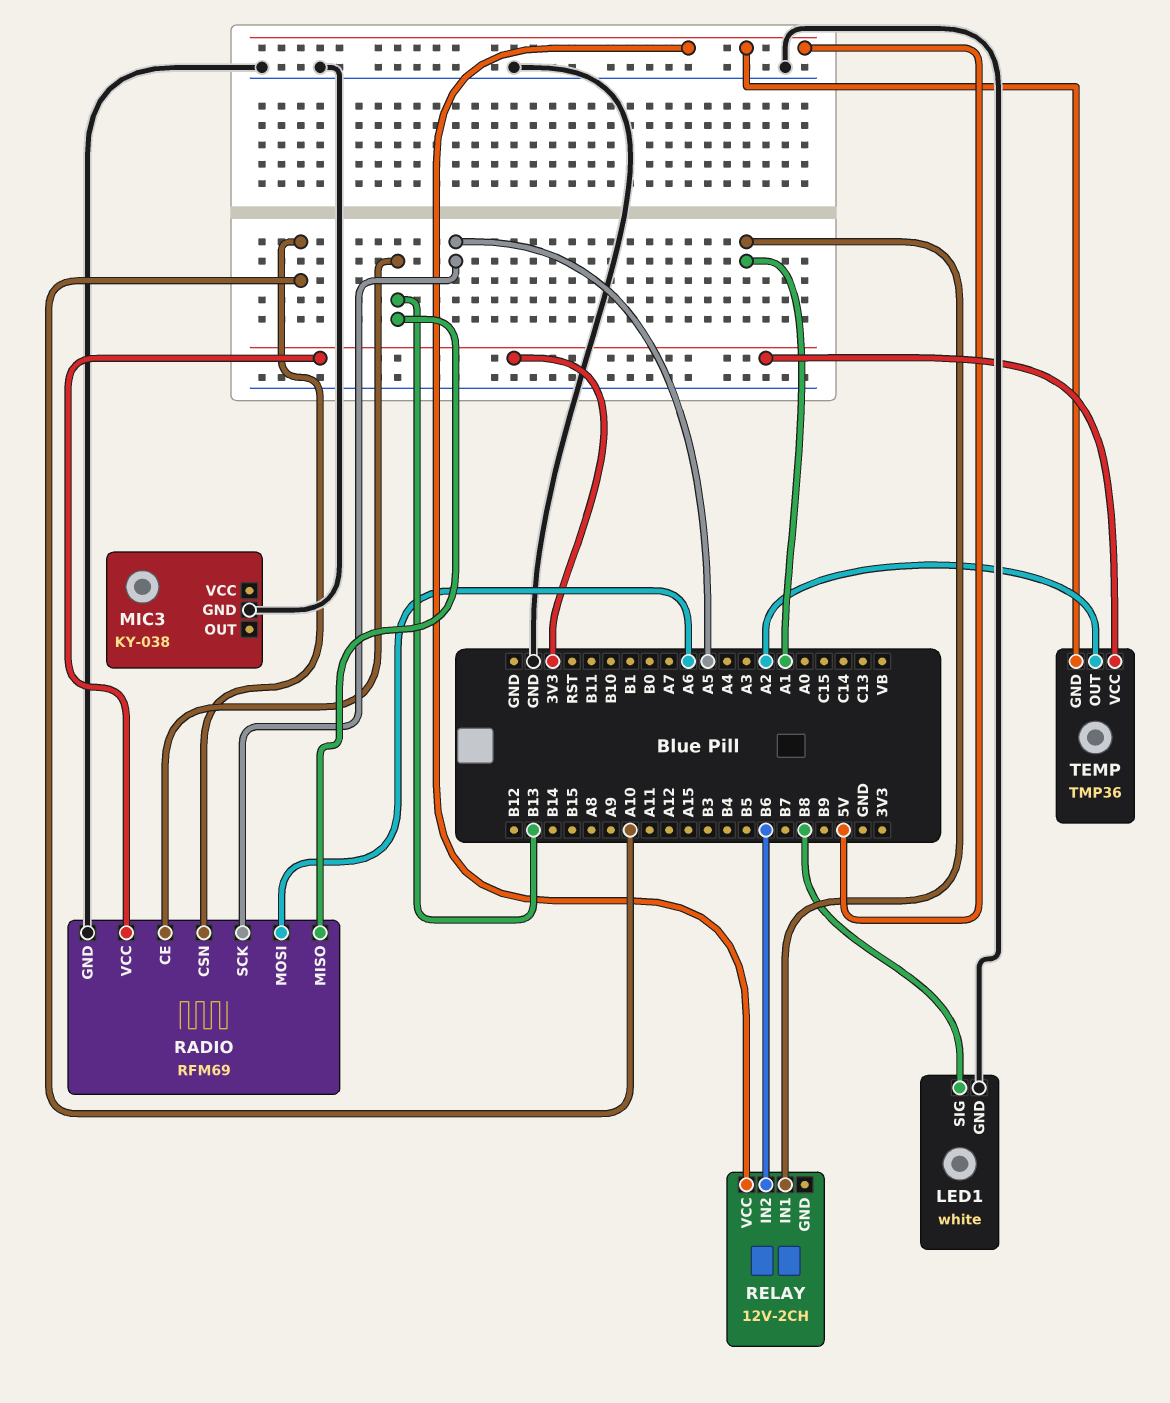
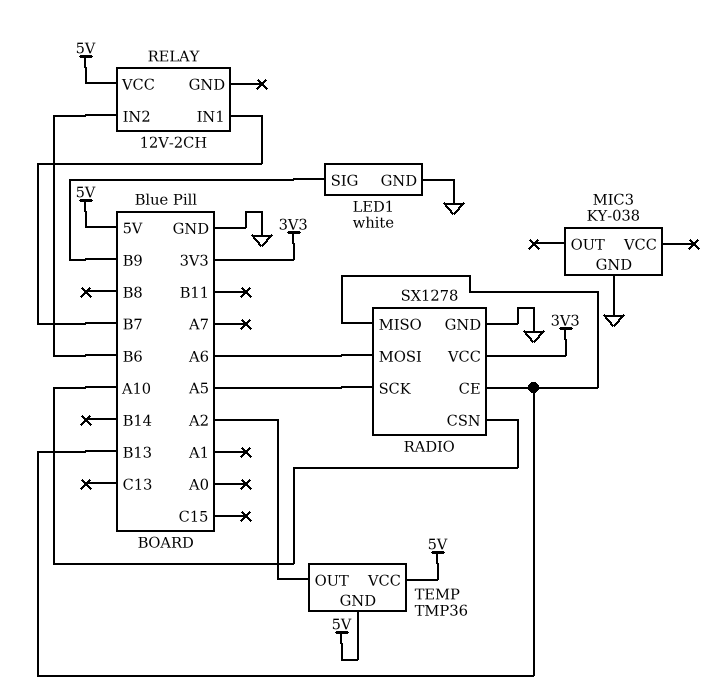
LED1 pin SIG: B8 -> B9
RADIO: RFM69 -> SX1278
RELAY pin IN1: A1 -> B7
TEMP pin VCC: 3V3 -> 5V

